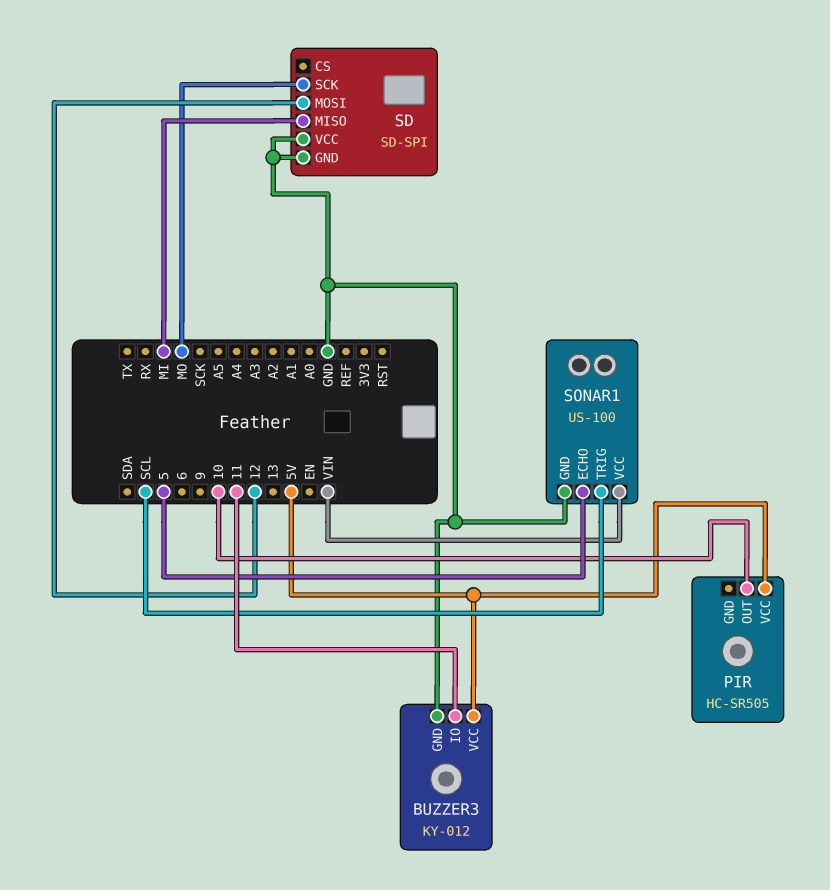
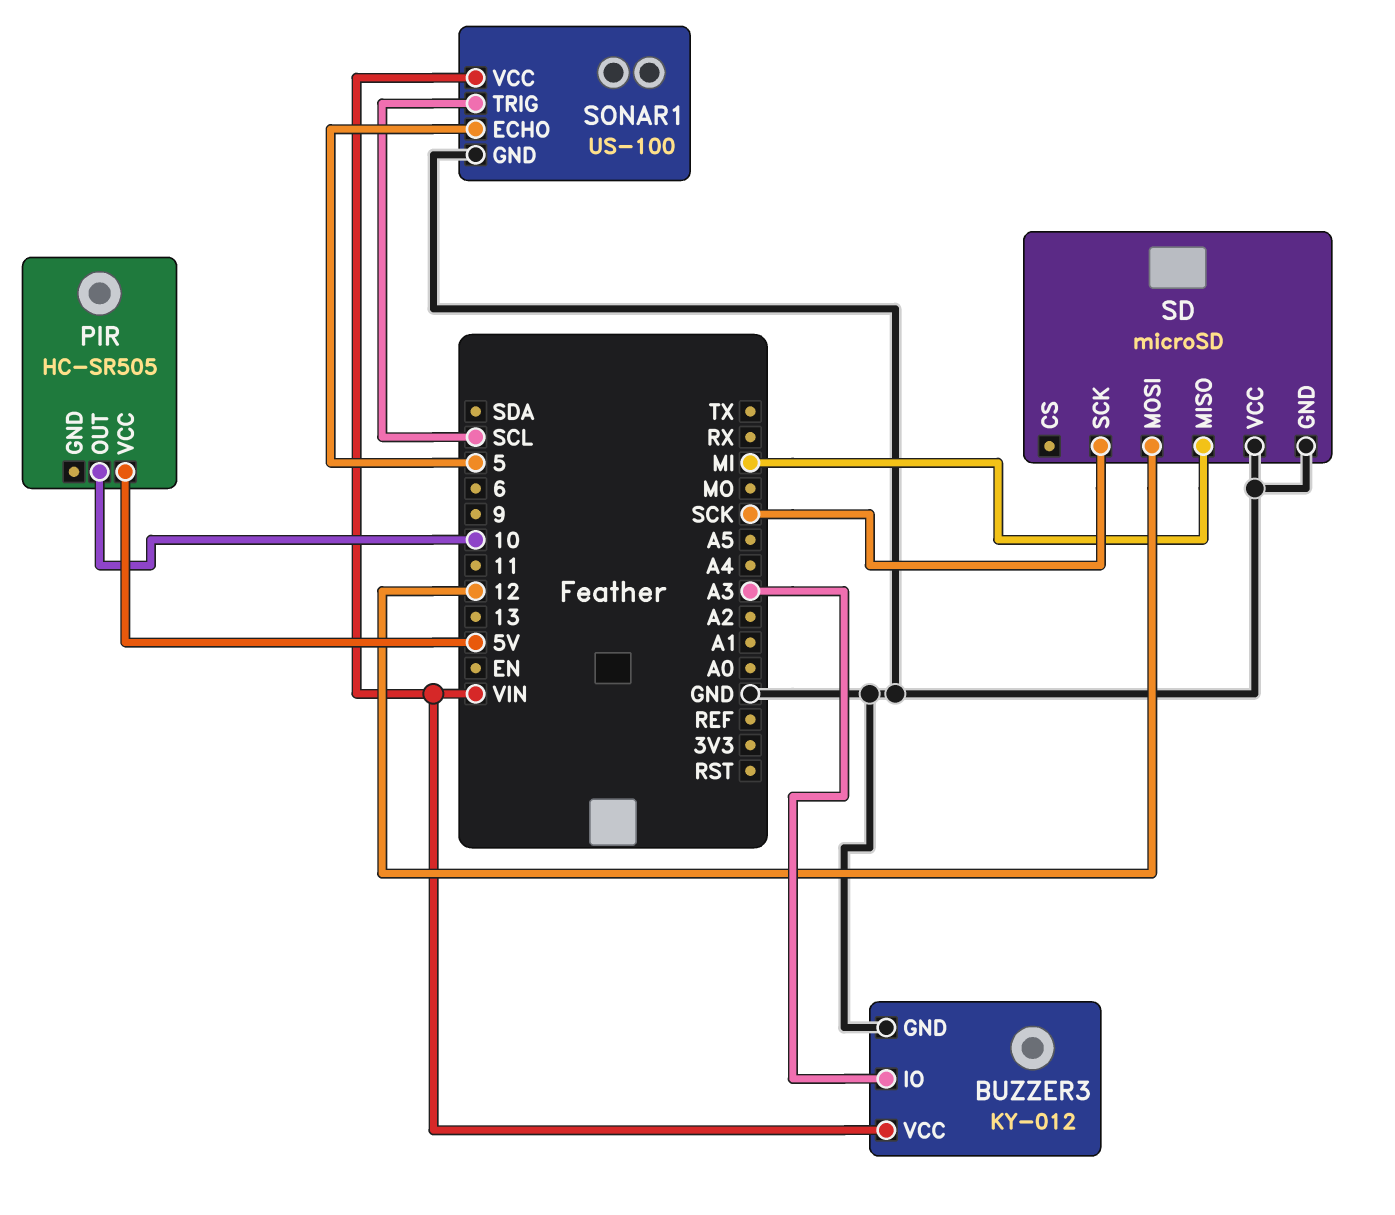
BUZZER3 pin IO: 11 -> A3
BUZZER3 pin VCC: 5V -> VIN
SD: SD-SPI -> microSD
SD pin SCK: MO -> SCK

